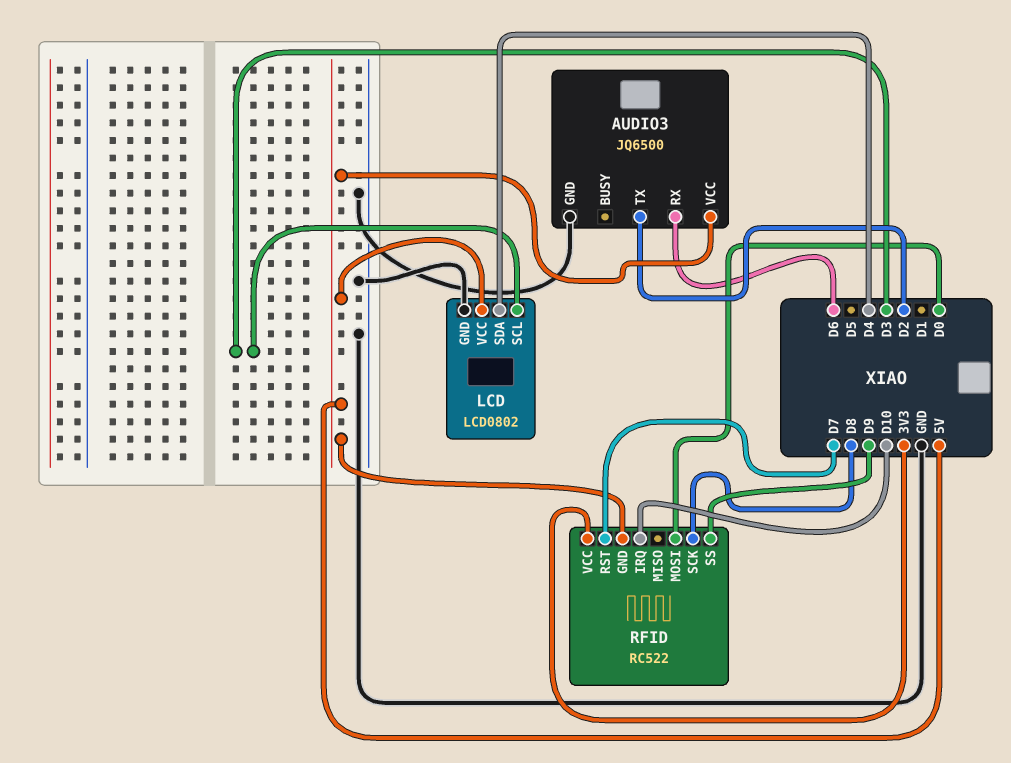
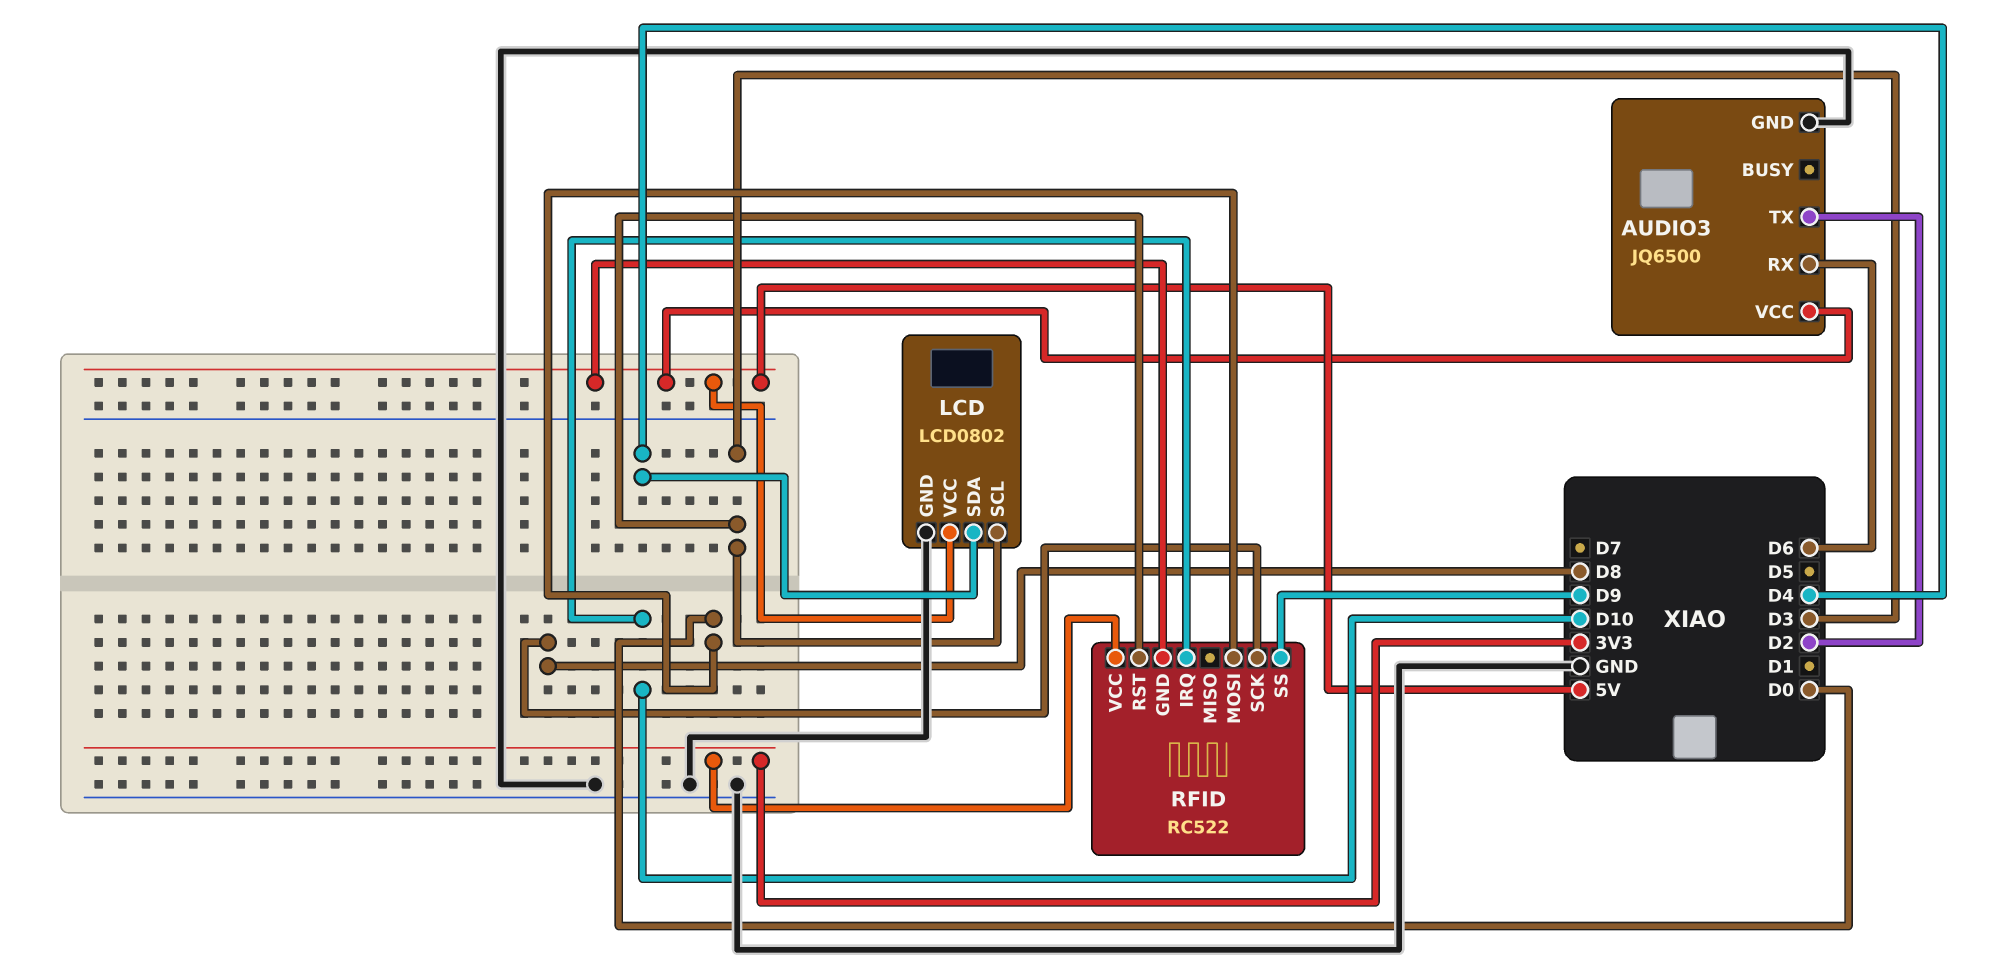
RFID pin RST: D7 -> D3

